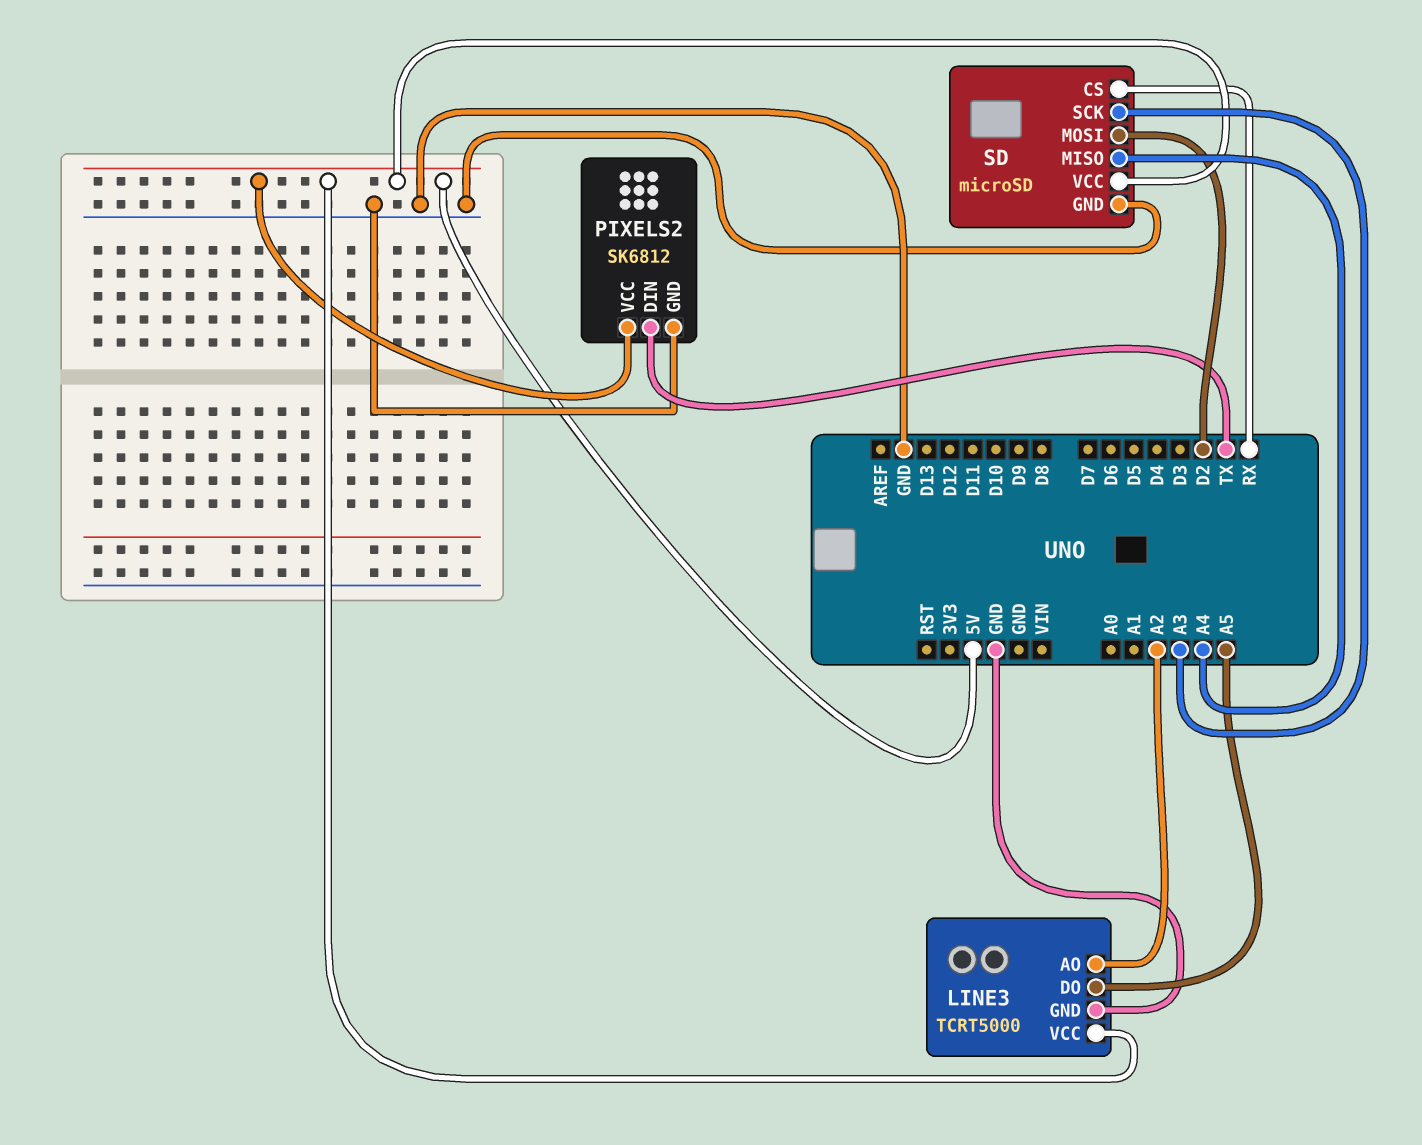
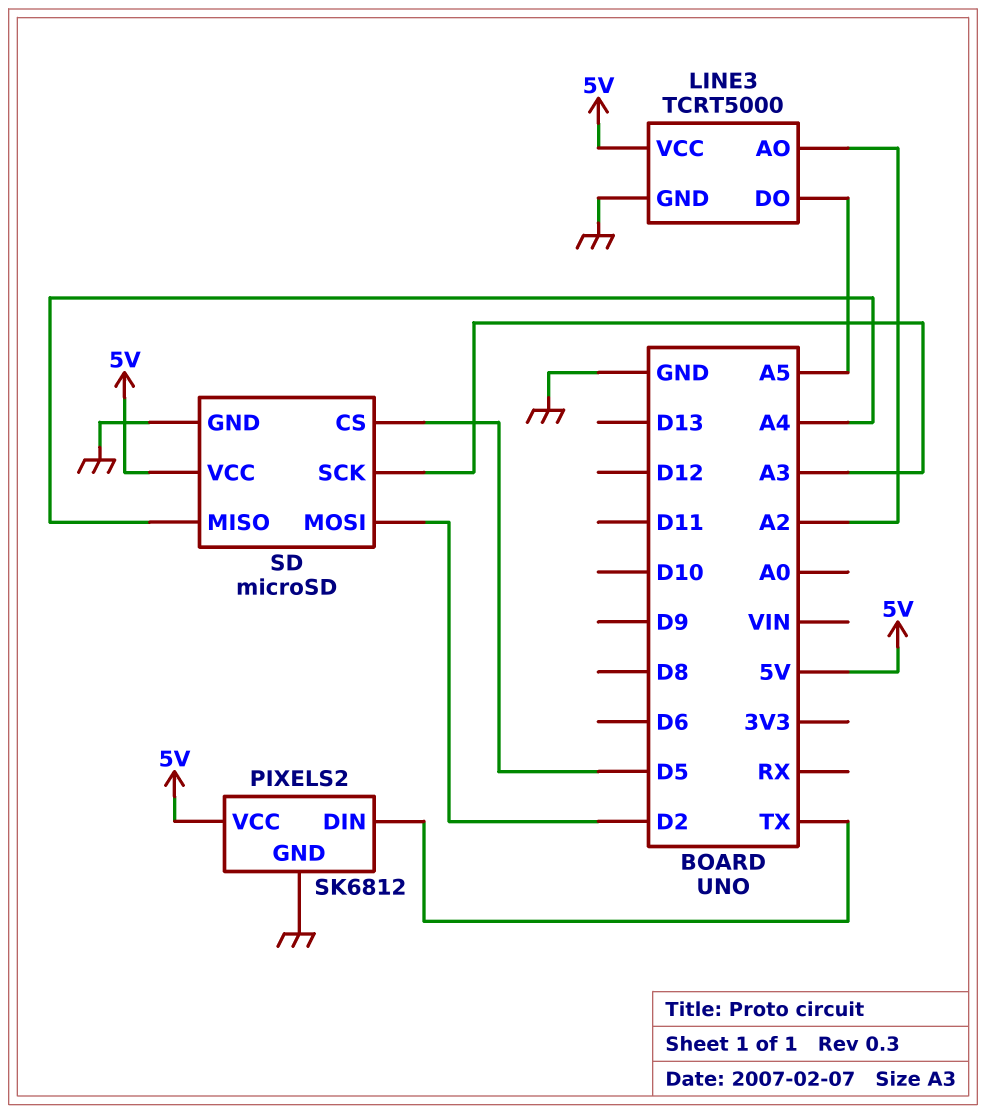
SD pin CS: RX -> D5

